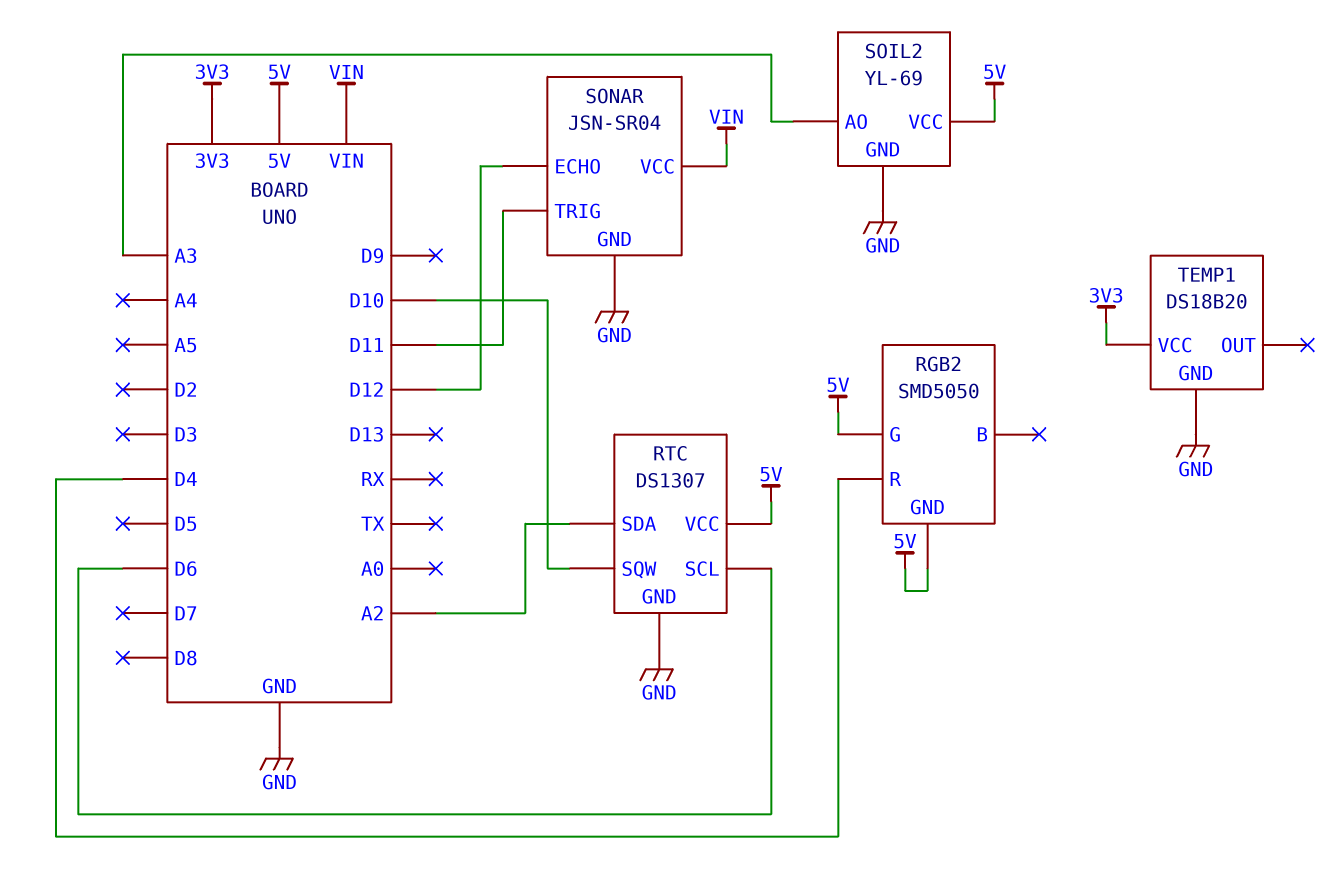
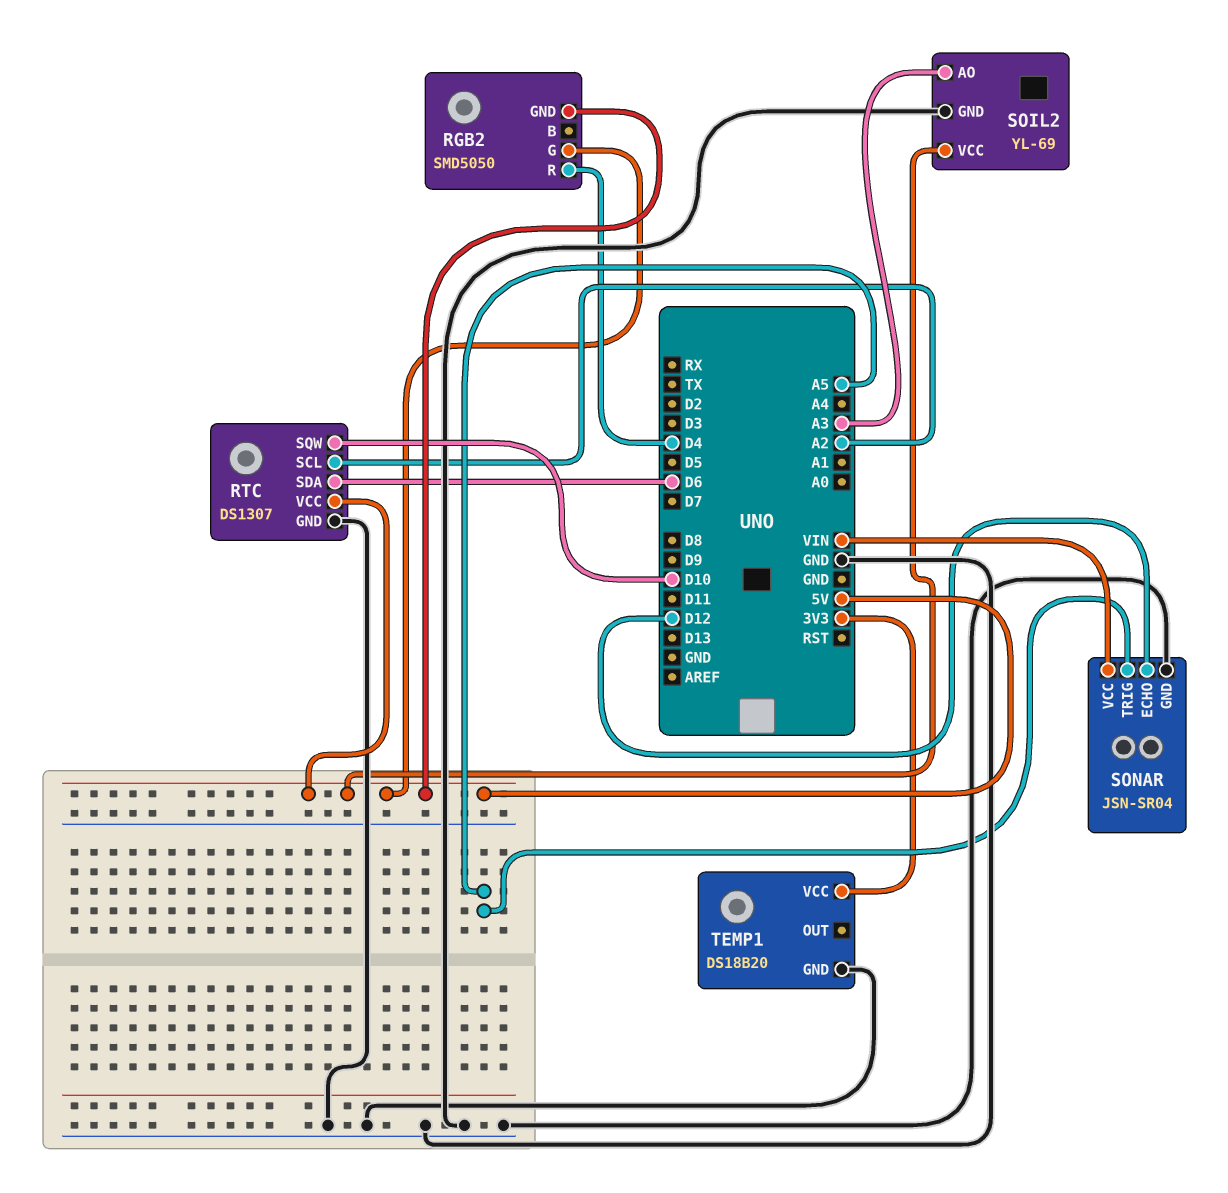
RTC pin SCL: D6 -> A2
RTC pin SDA: A2 -> D6
SONAR pin TRIG: D11 -> A5

